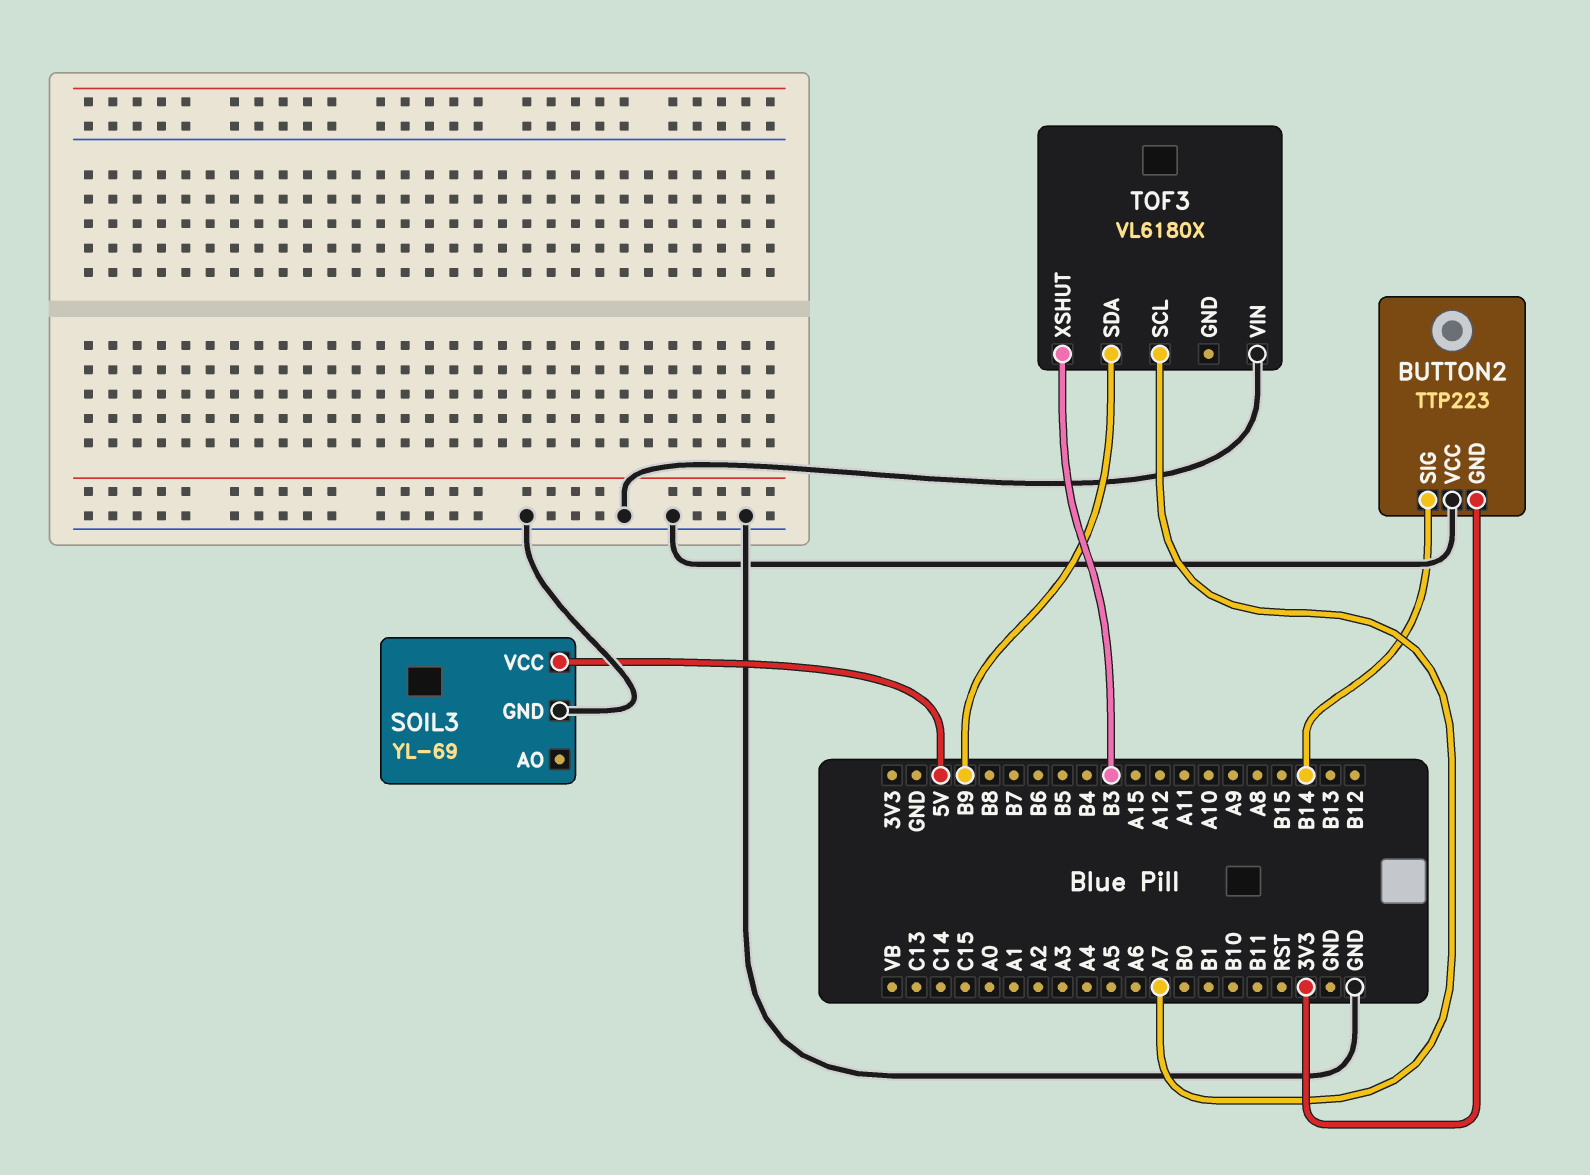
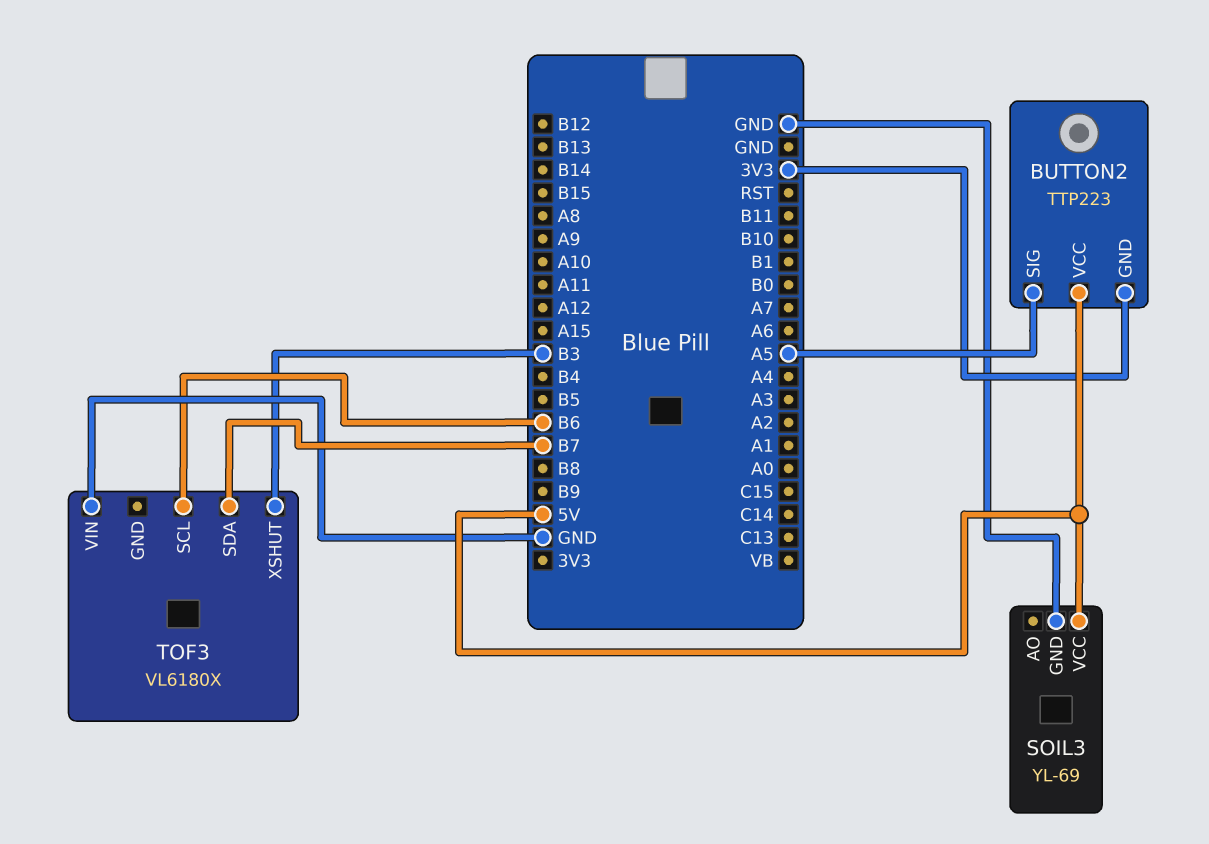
BUTTON2 pin SIG: B14 -> A5
BUTTON2 pin VCC: GND -> 5V
TOF3 pin SCL: A7 -> B6
TOF3 pin SDA: B9 -> B7

